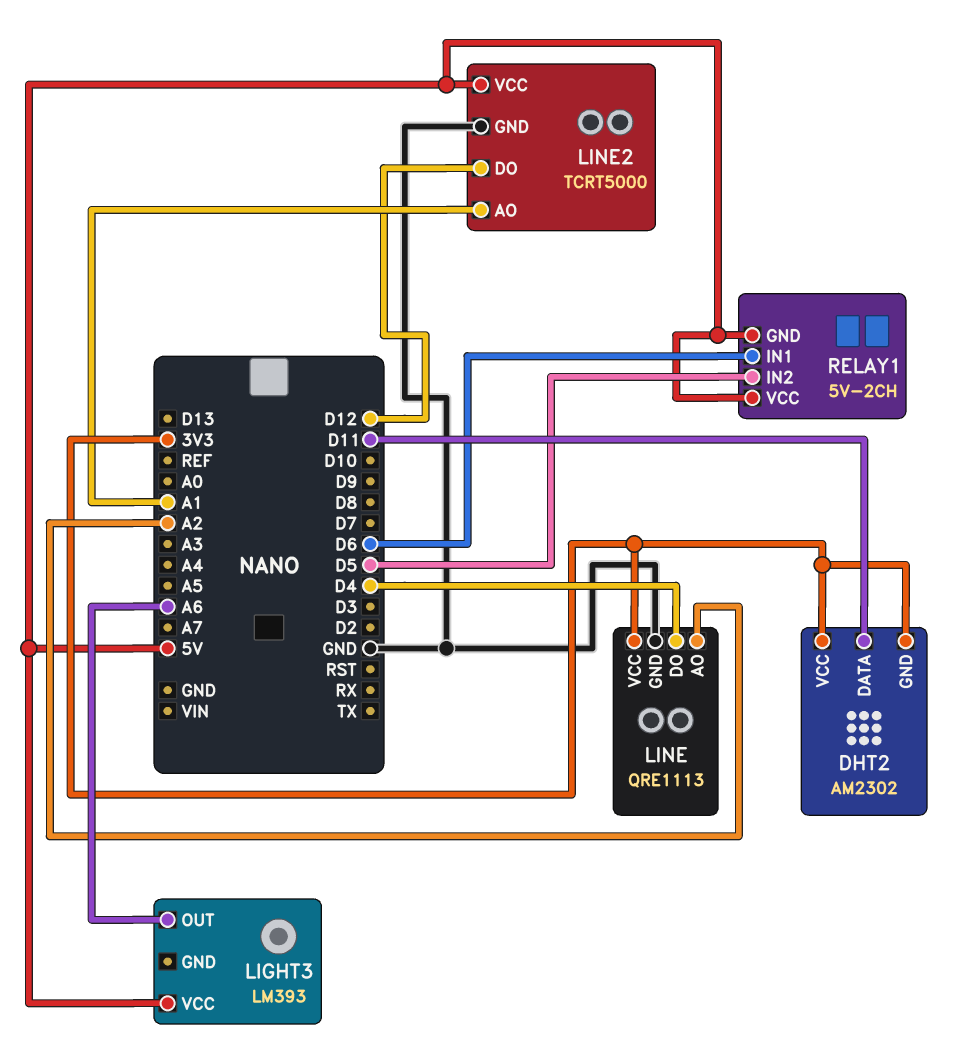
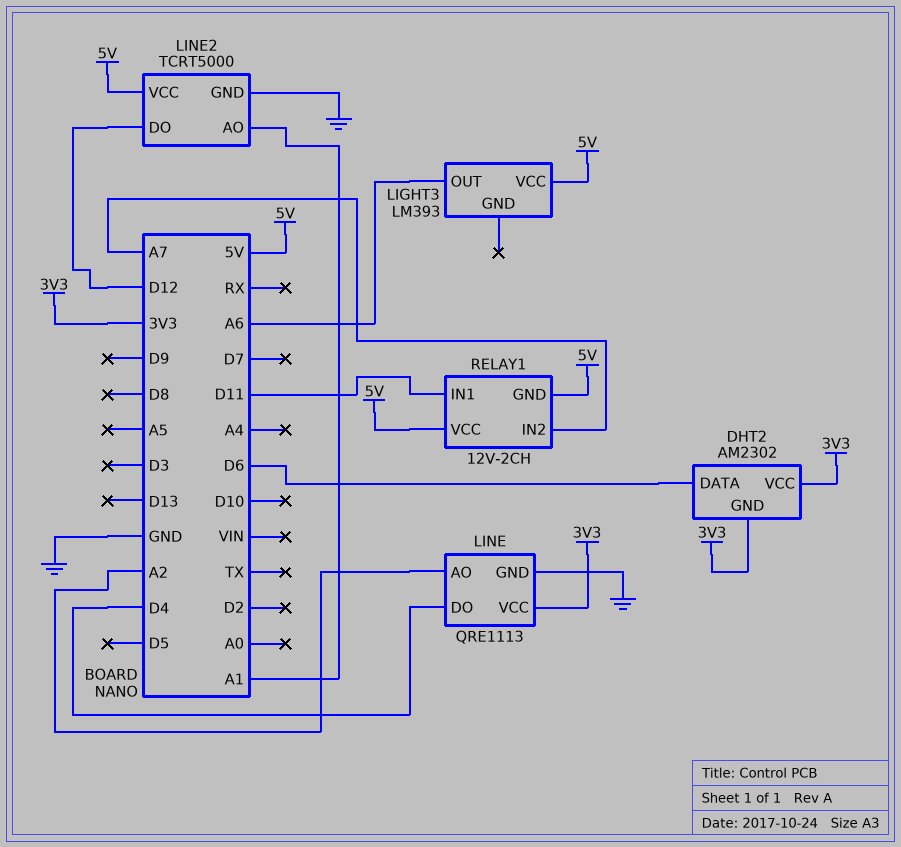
DHT2 pin DATA: D11 -> D6
RELAY1: 5V-2CH -> 12V-2CH
RELAY1 pin IN1: D6 -> D11
RELAY1 pin IN2: D5 -> A7

